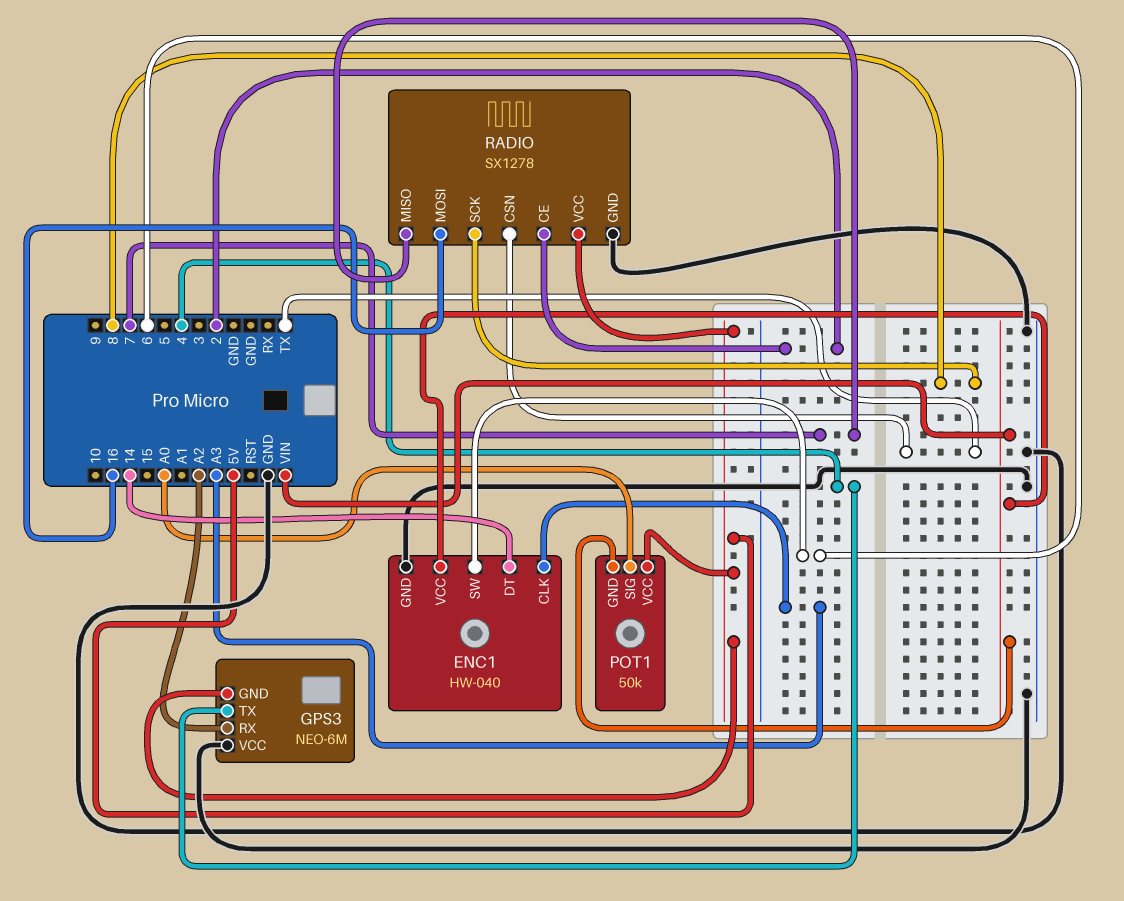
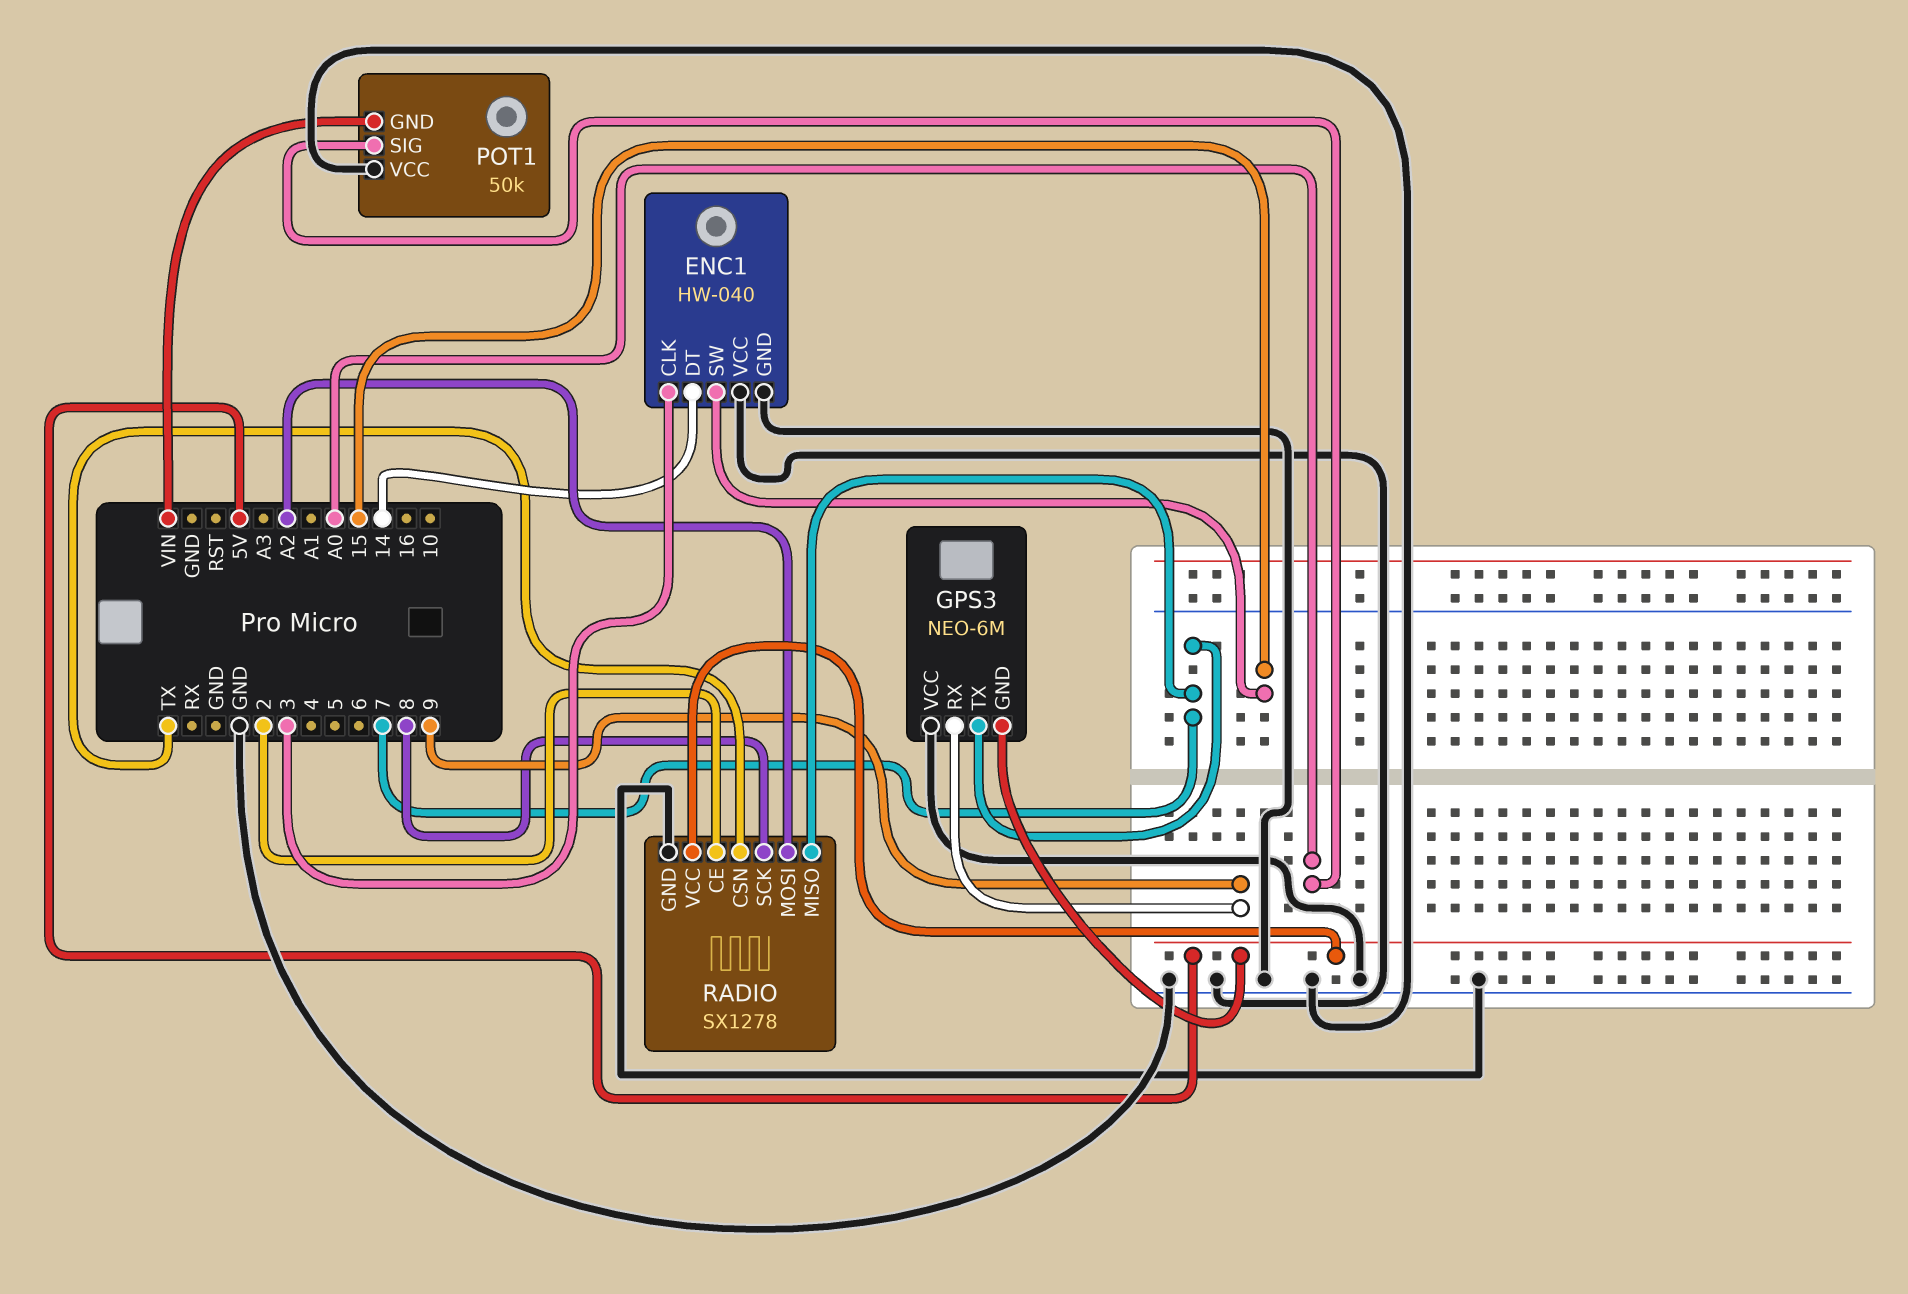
ENC1 pin CLK: A3 -> 3
ENC1 pin SW: 6 -> 15
ENC1 pin VCC: VIN -> GND
GPS3 pin RX: A2 -> 9
GPS3 pin TX: 4 -> 7
POT1 pin VCC: 5V -> GND
RADIO pin MOSI: 16 -> A2

